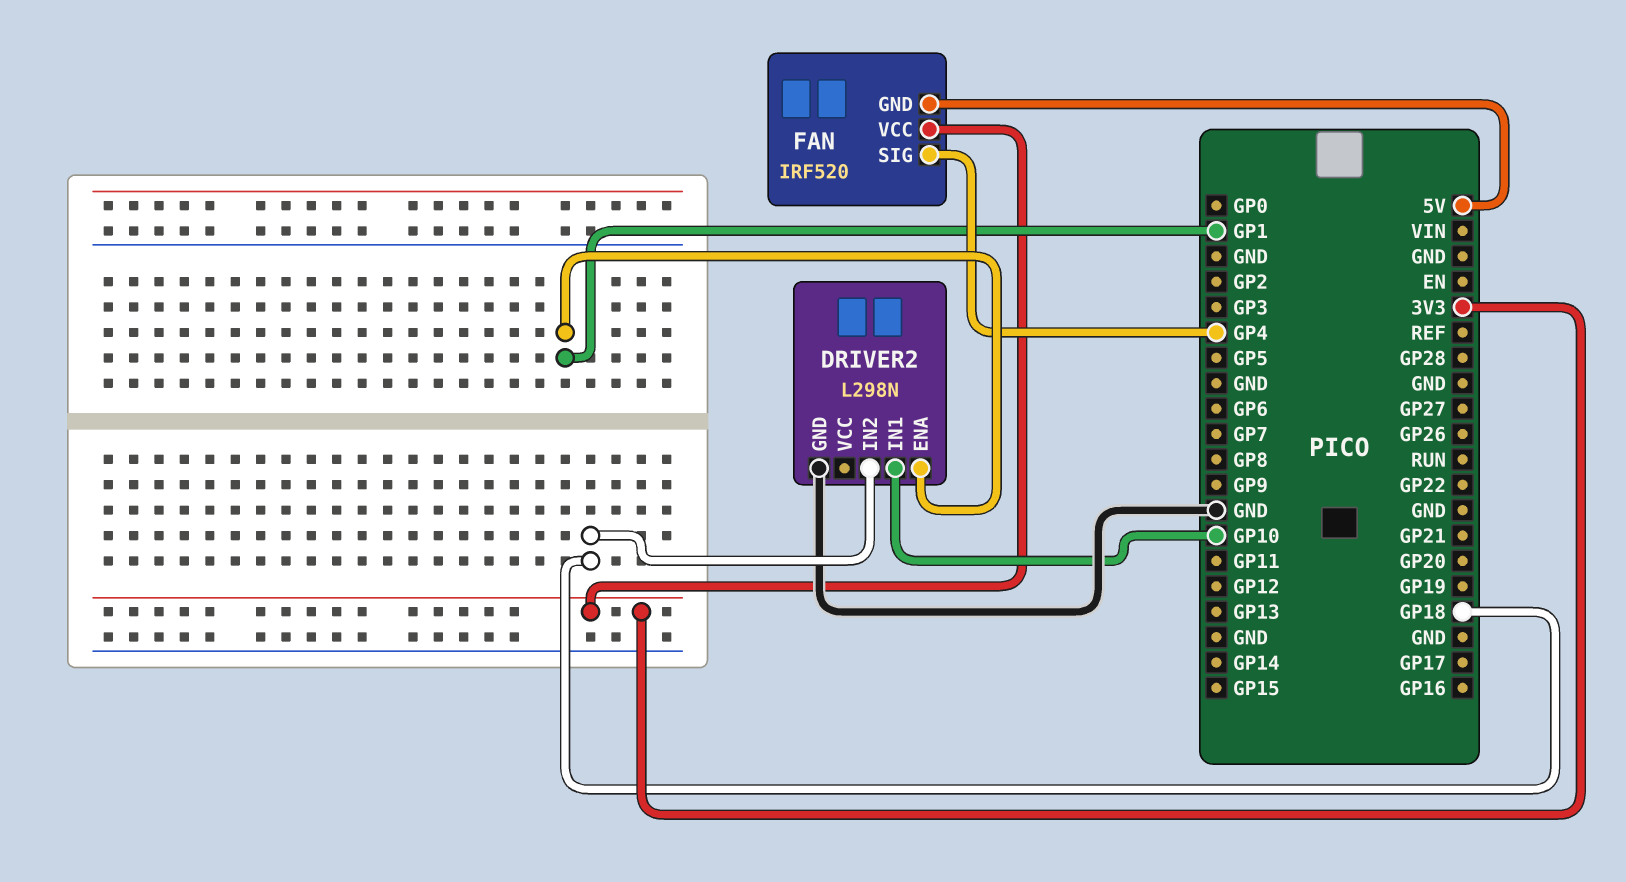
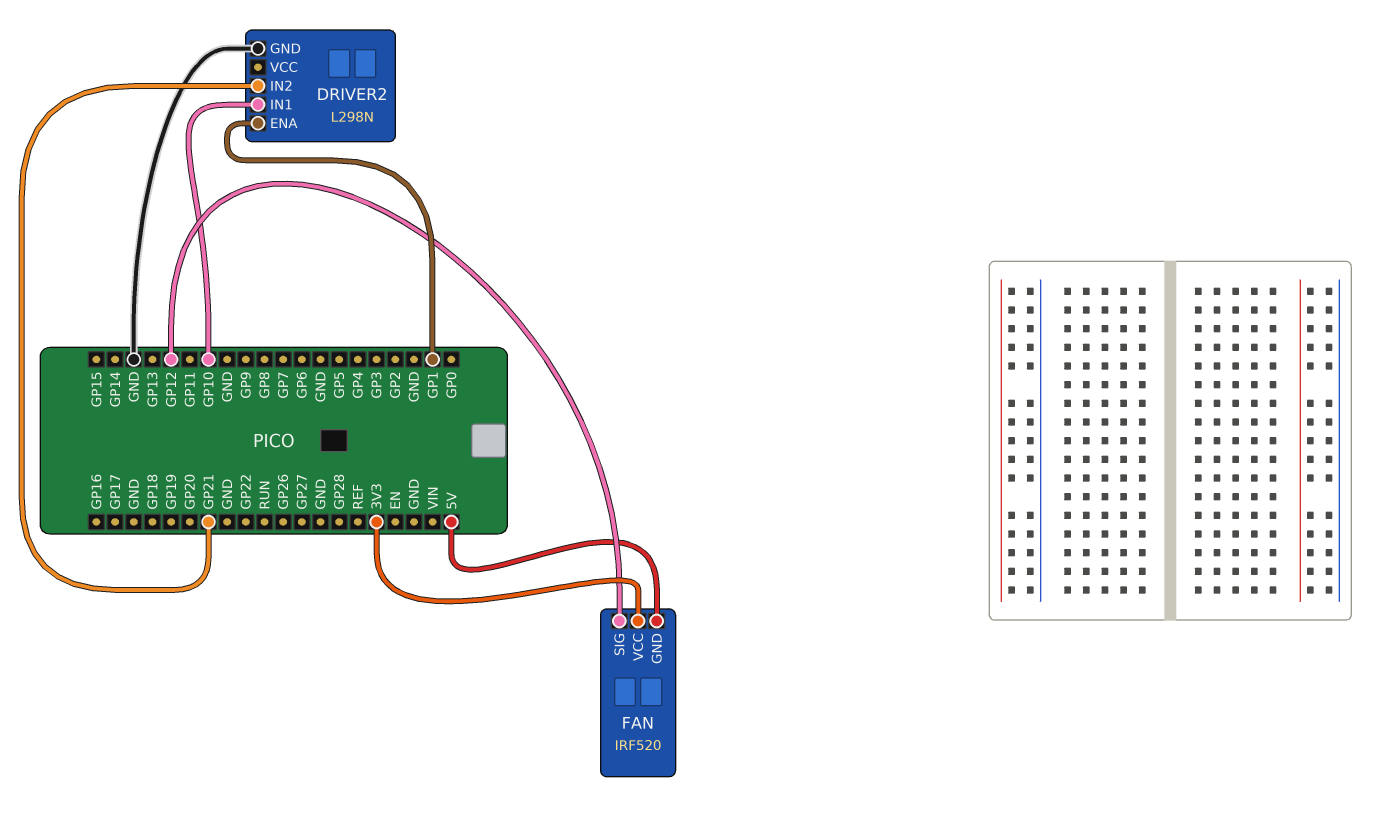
DRIVER2 pin IN2: GP18 -> GP21
FAN pin SIG: GP4 -> GP12

